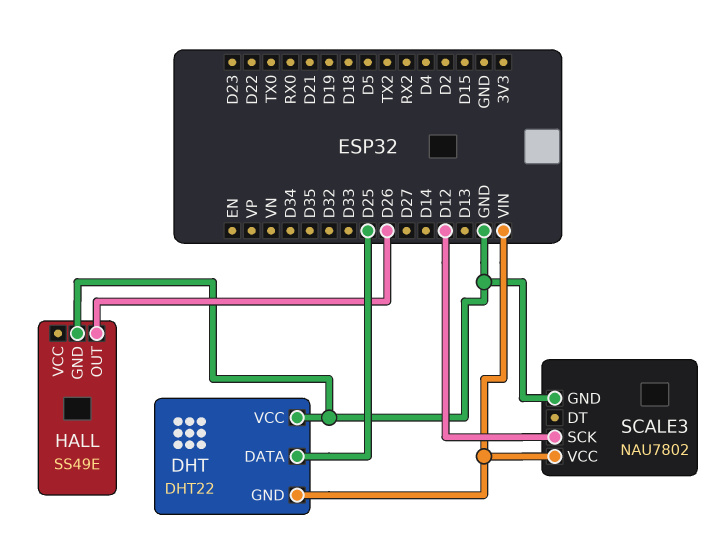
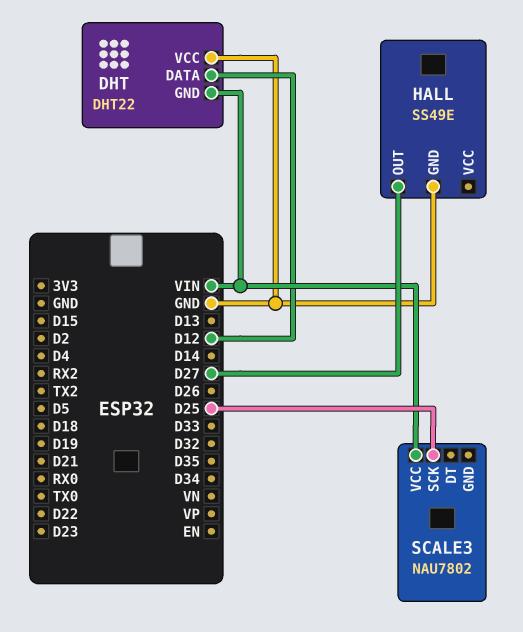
DHT pin DATA: D25 -> D12
HALL pin OUT: D26 -> D27
SCALE3 pin GND: GND -> none
SCALE3 pin SCK: D12 -> D25

